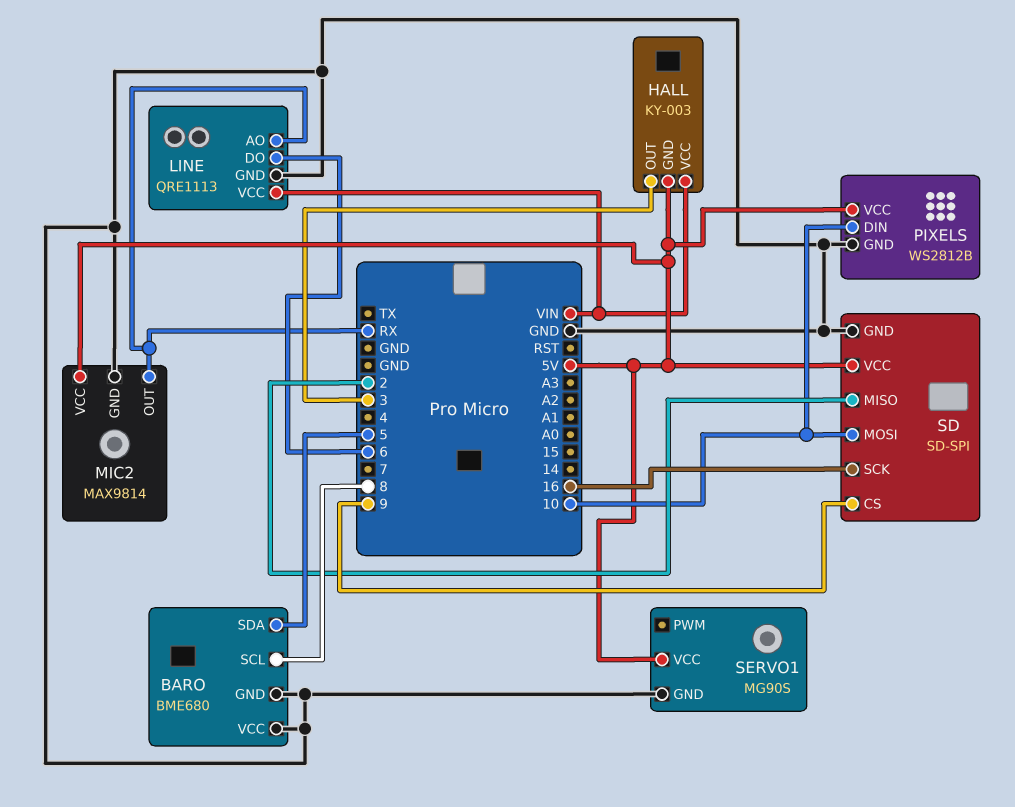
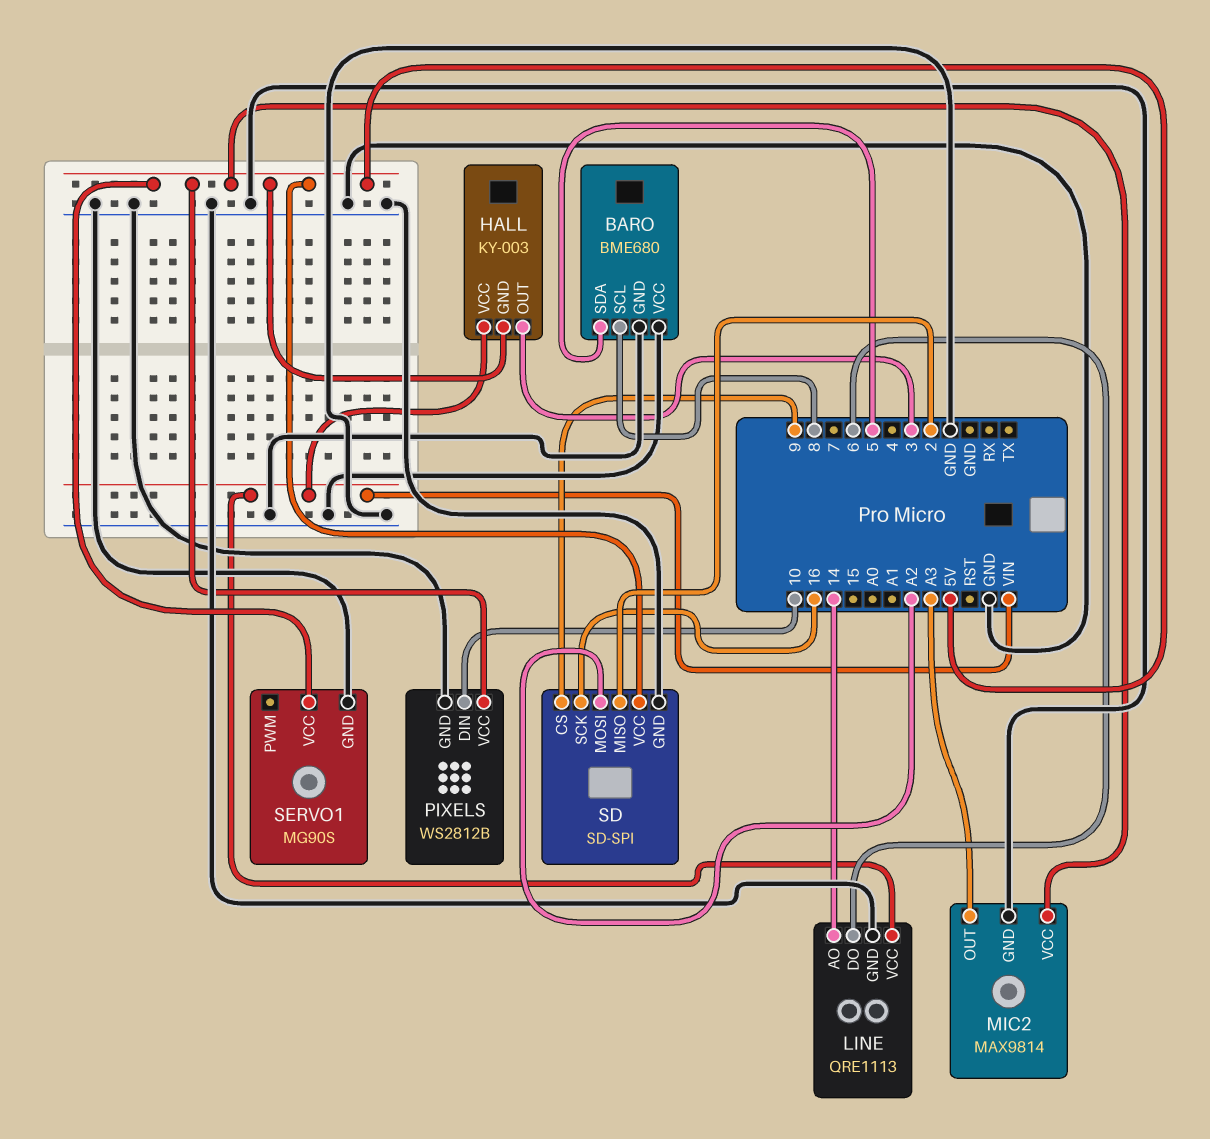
LINE pin AO: RX -> 14
MIC2 pin OUT: RX -> A3
SD pin MOSI: 10 -> A2

